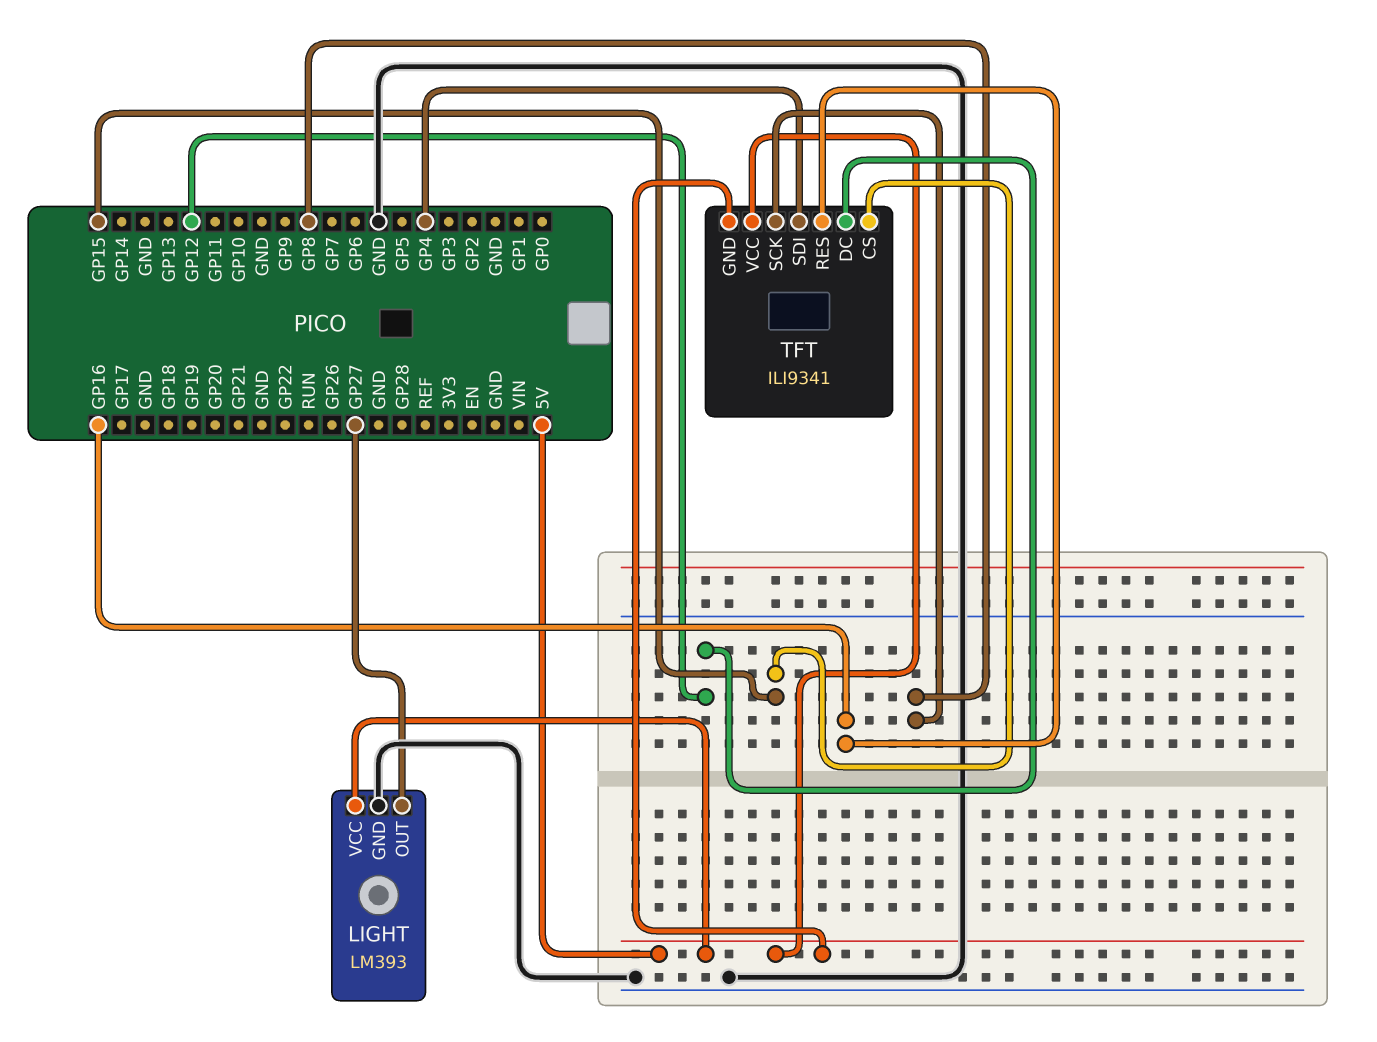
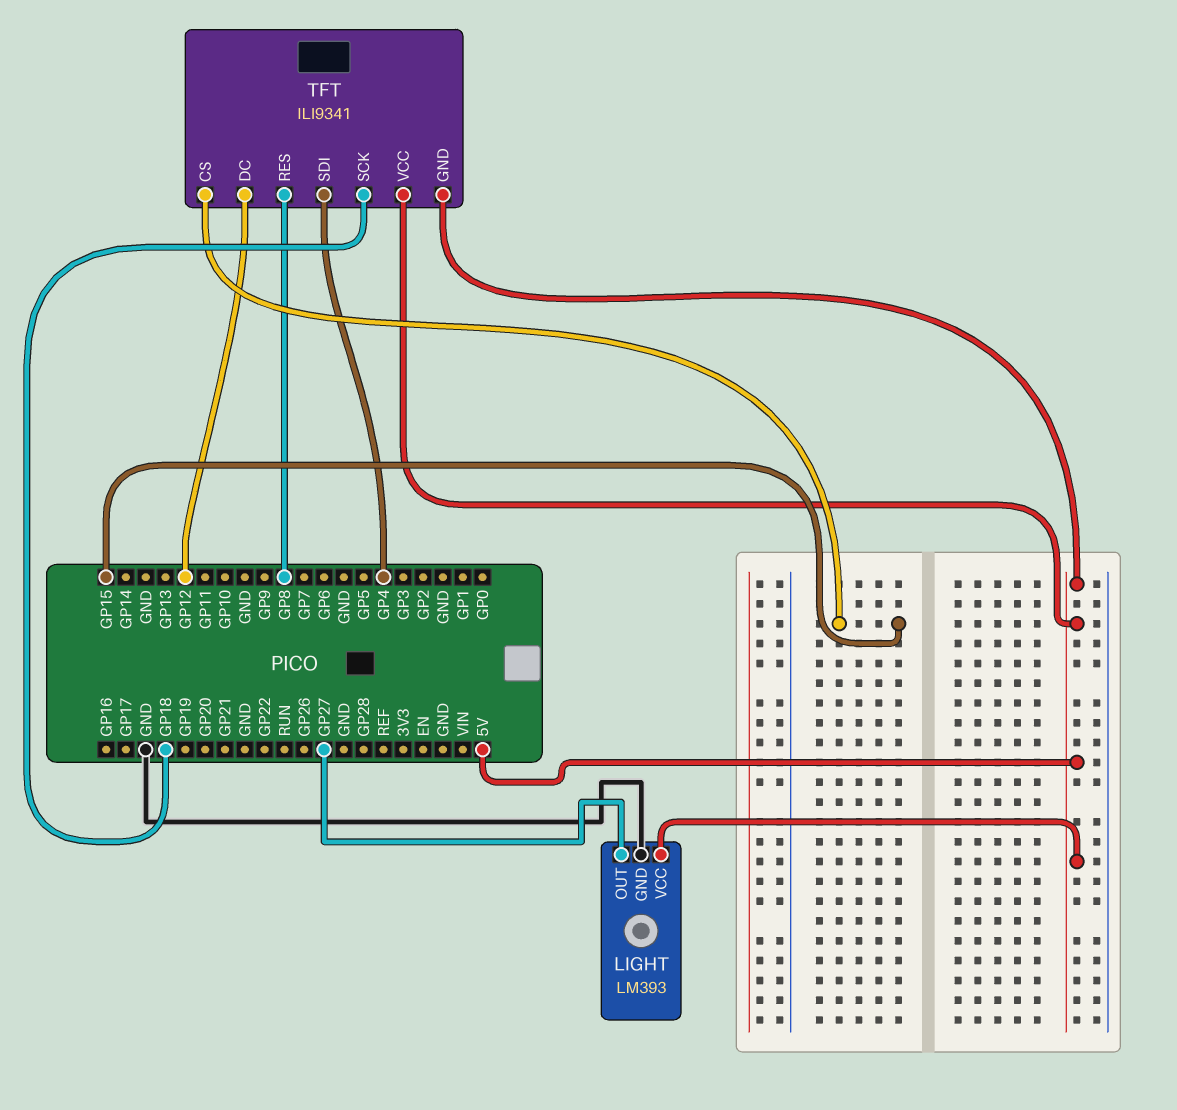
TFT pin RES: GP16 -> GP8
TFT pin SCK: GP8 -> GP18

